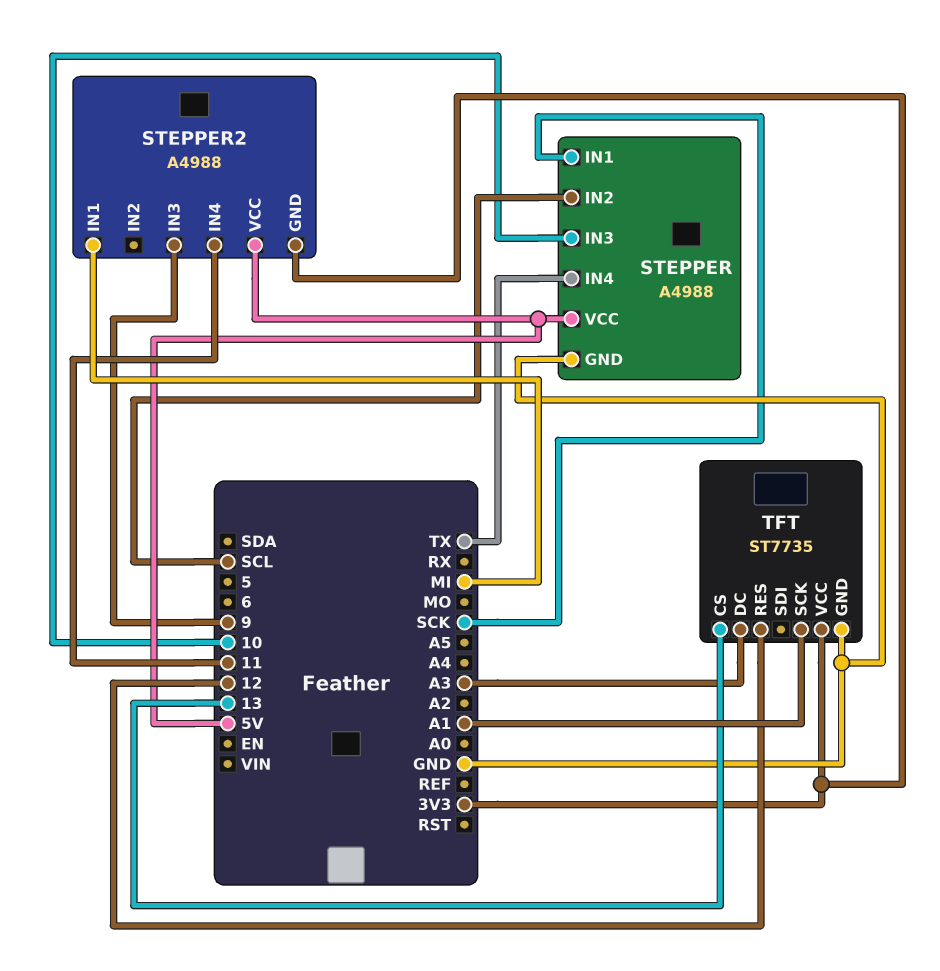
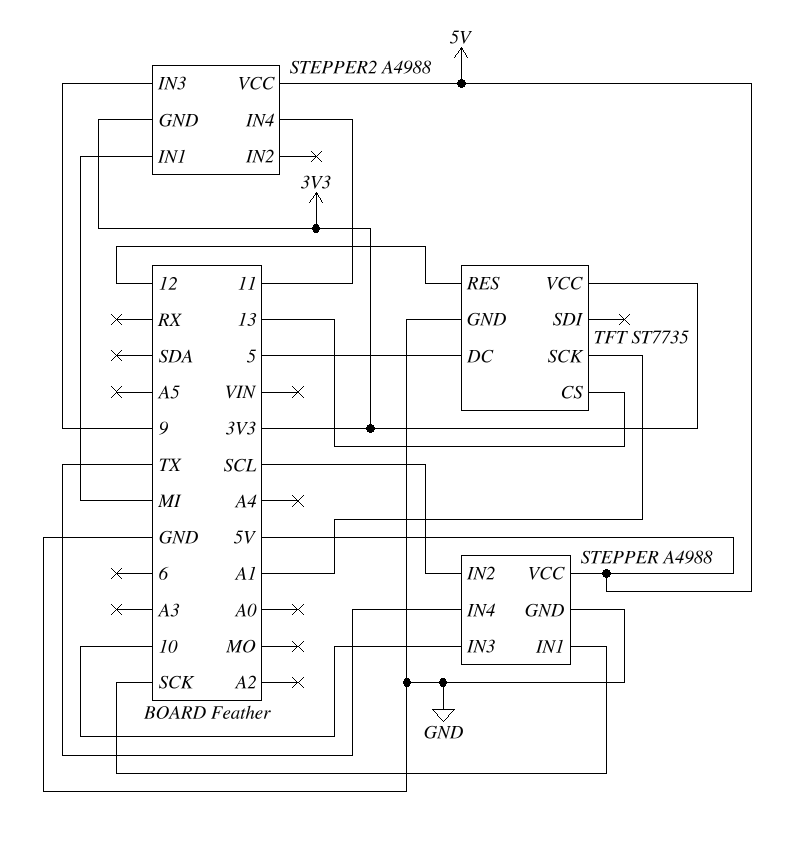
TFT pin DC: A3 -> 5

